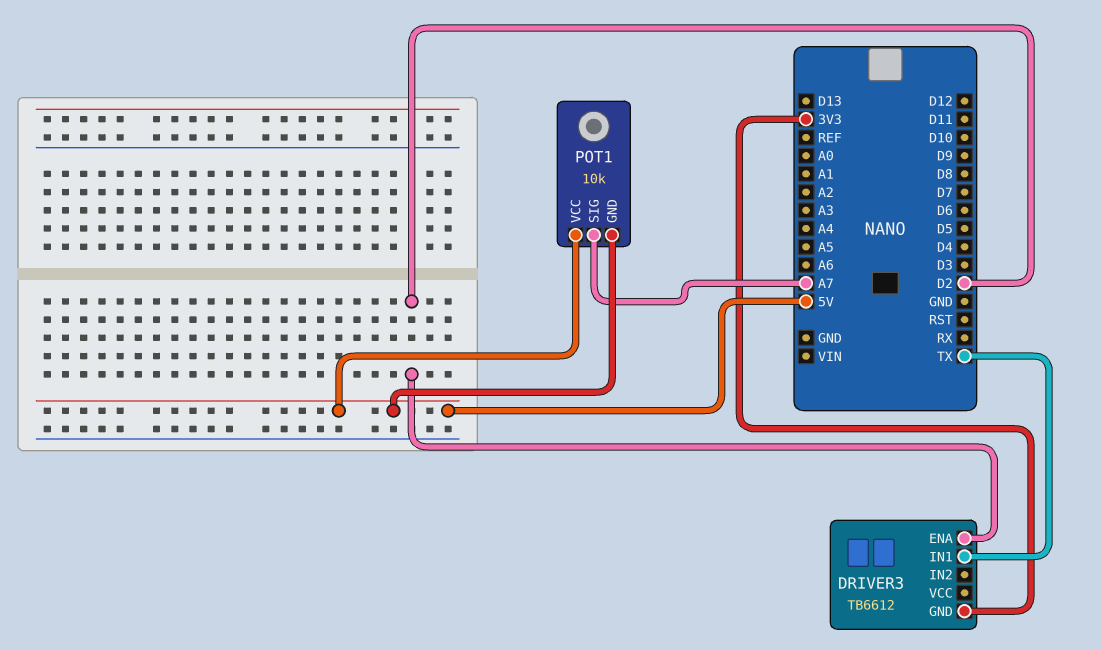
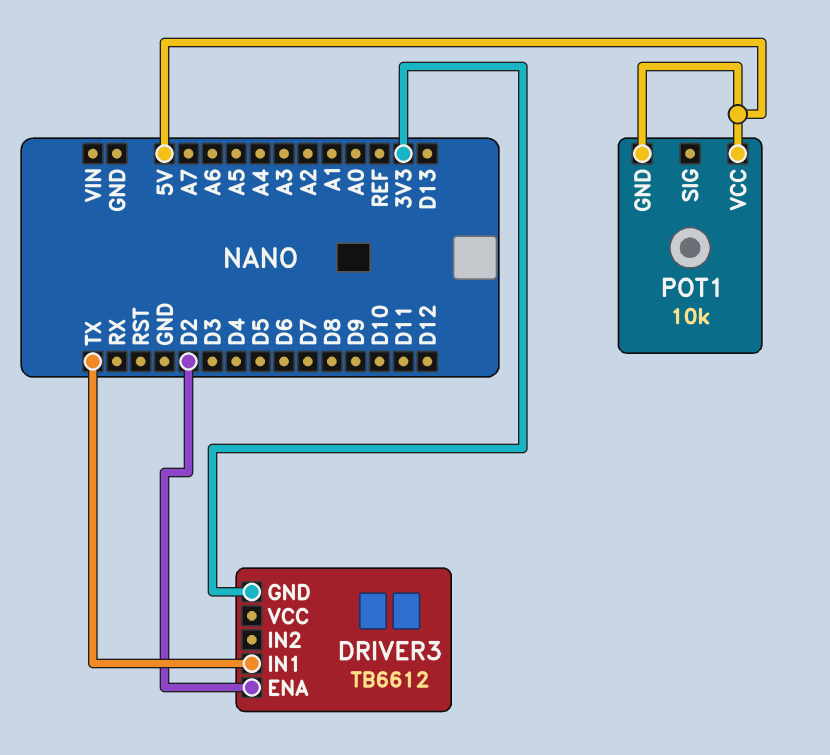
POT1 pin SIG: A7 -> none

